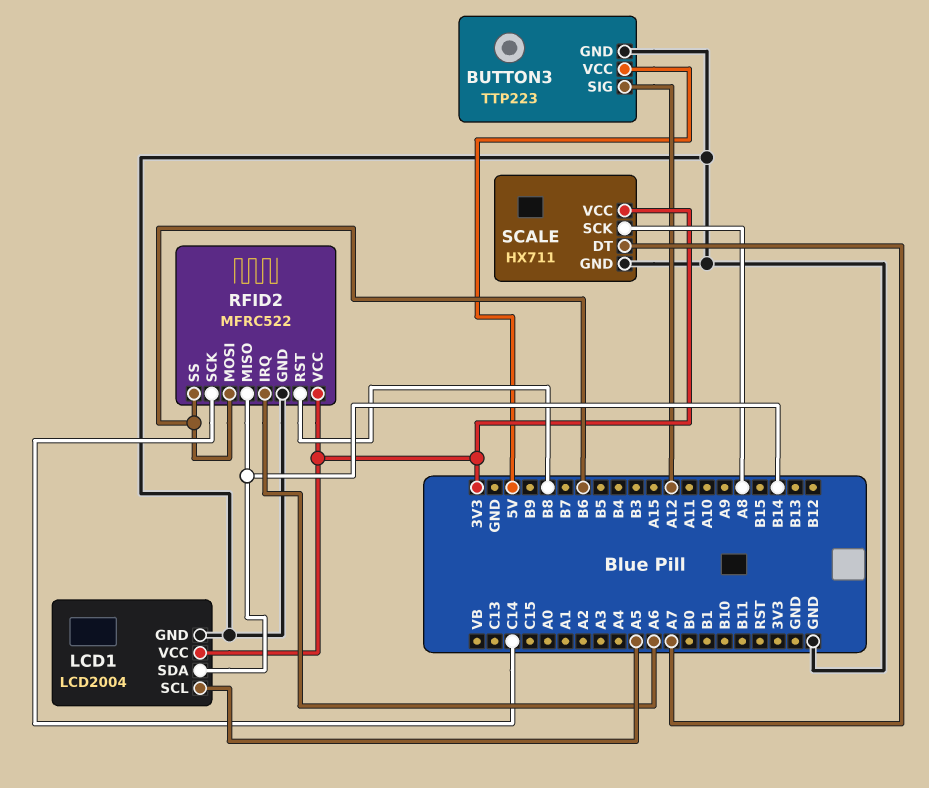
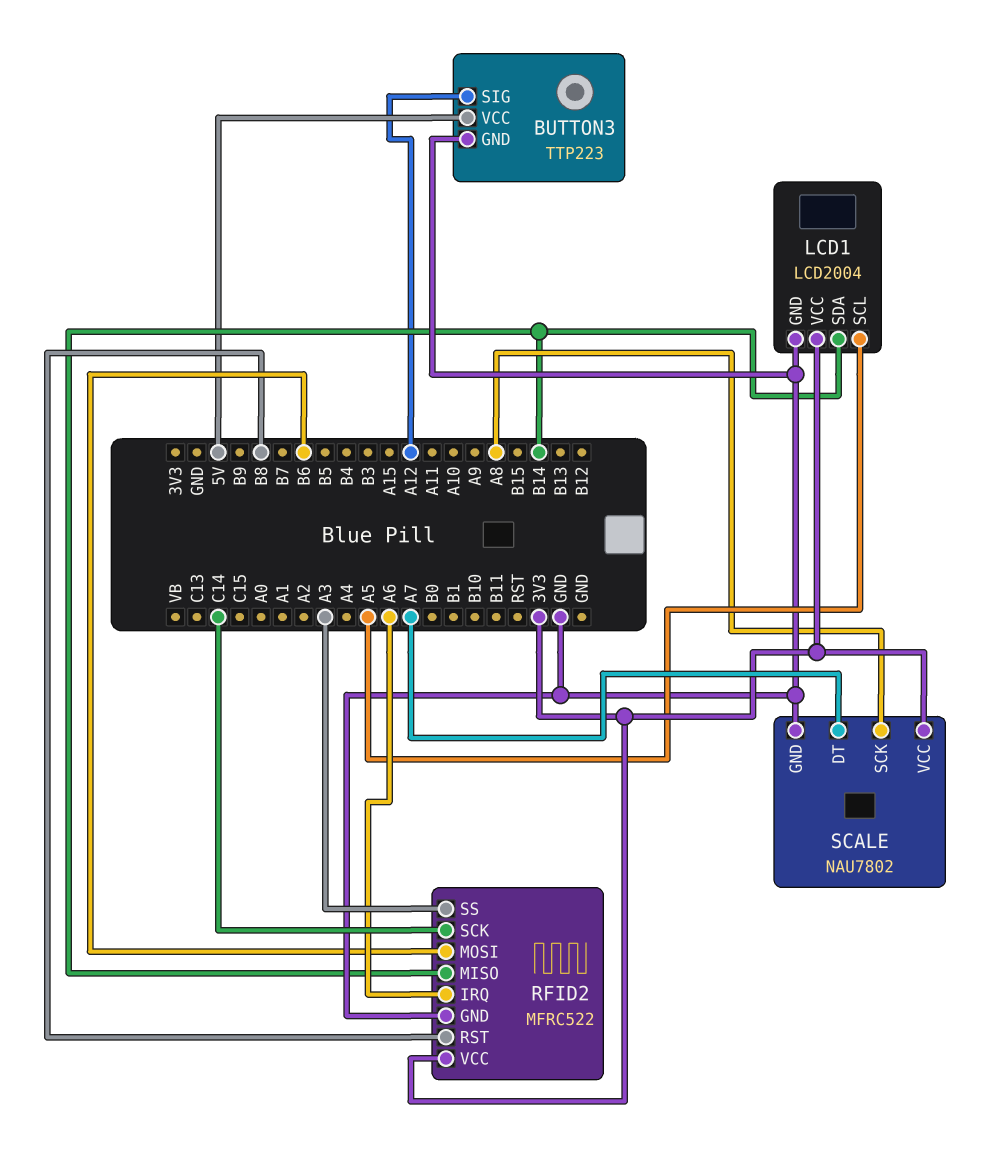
RFID2 pin SS: B6 -> A3
SCALE: HX711 -> NAU7802

